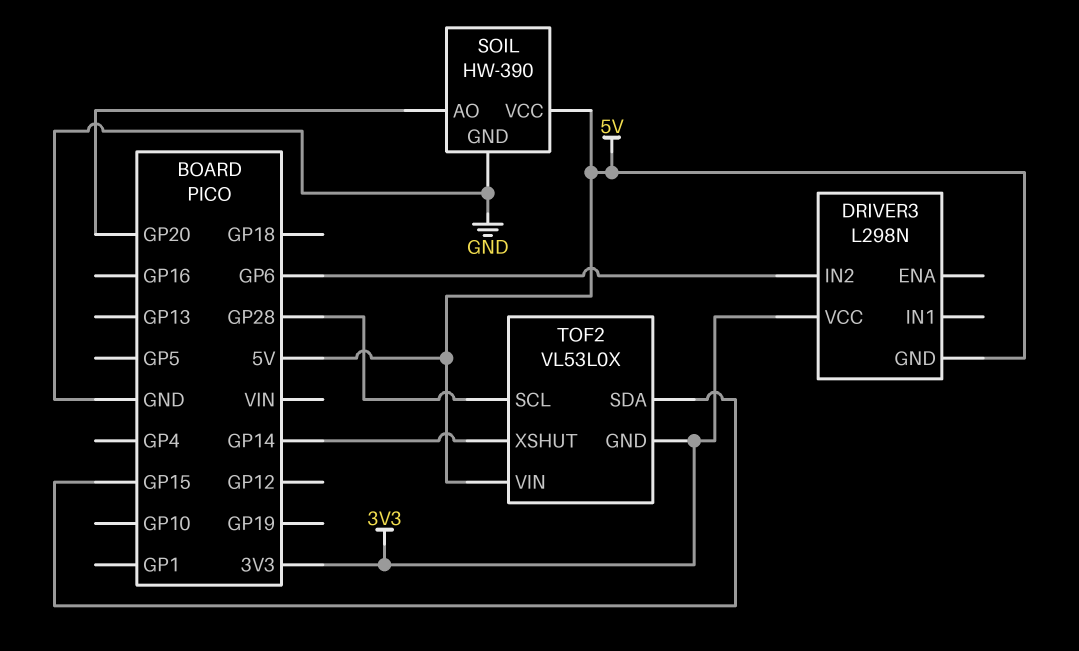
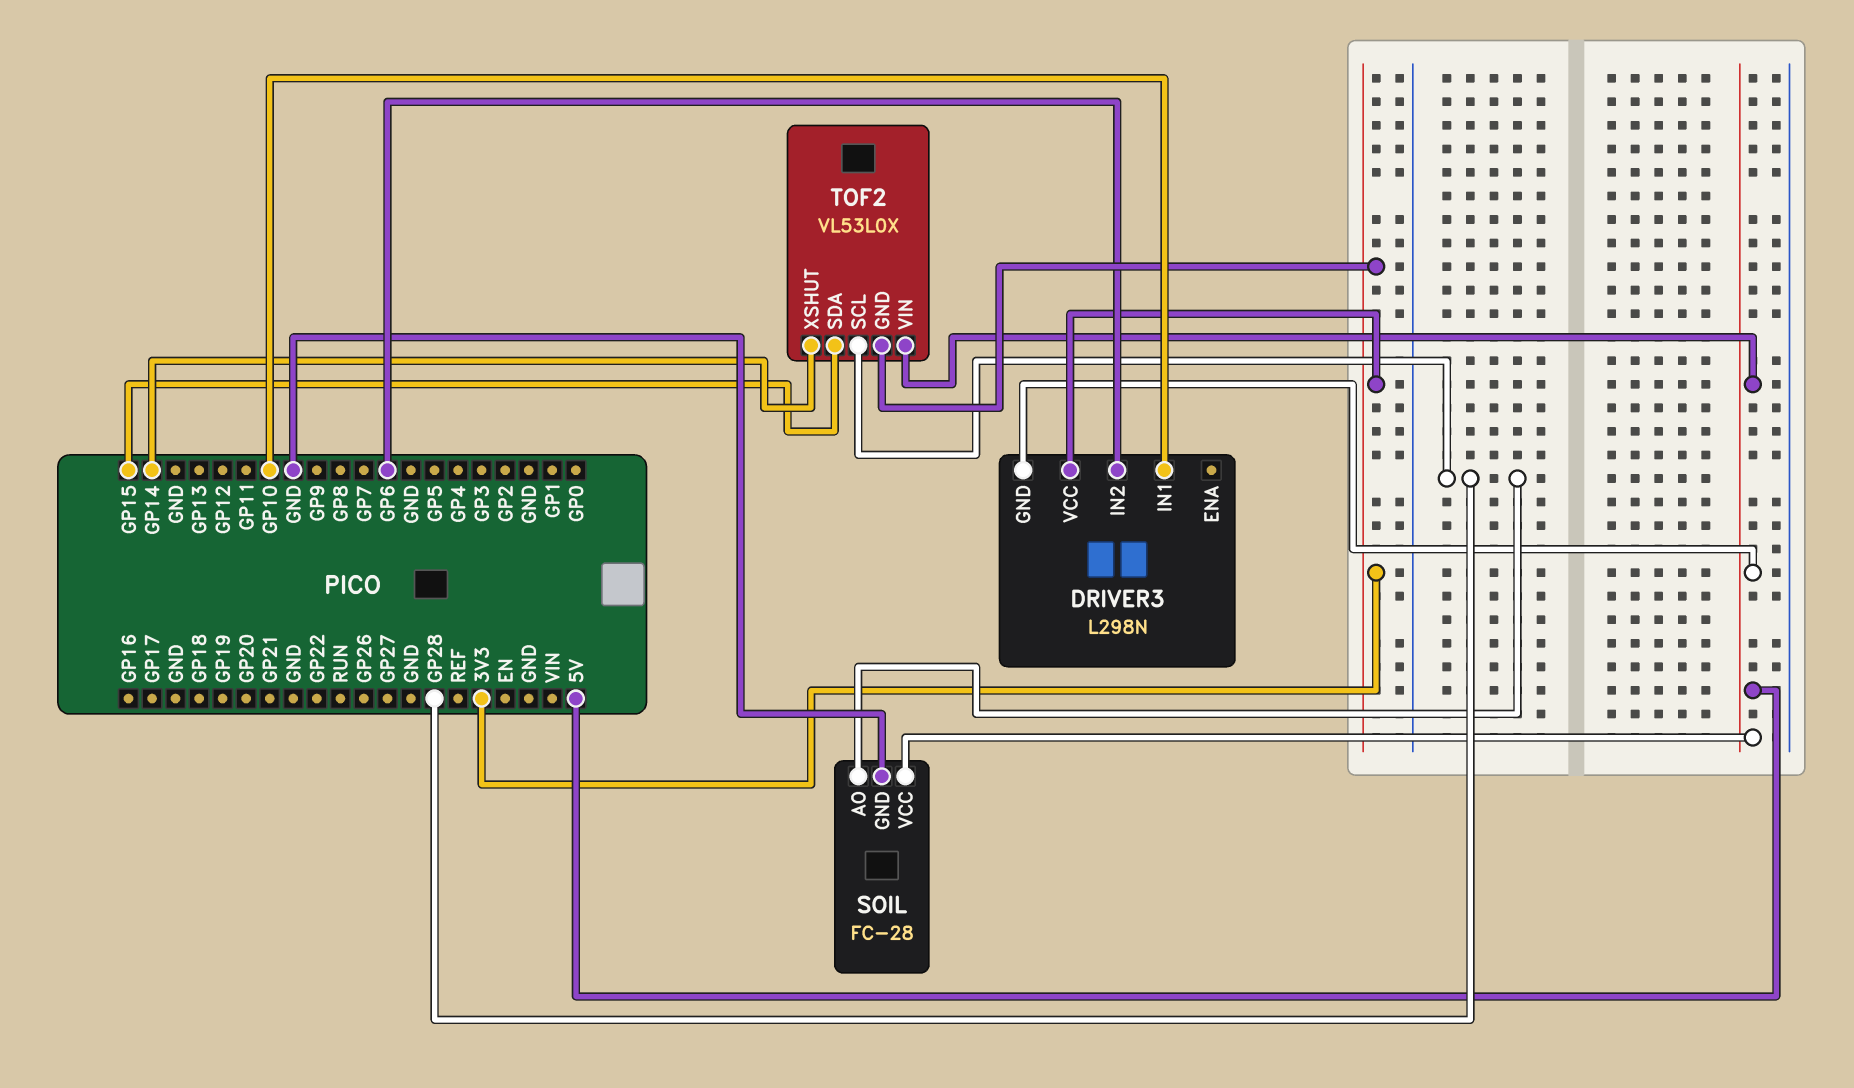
DRIVER3 pin IN1: none -> GP10
SOIL: HW-390 -> FC-28
SOIL pin AO: GP20 -> GP28

